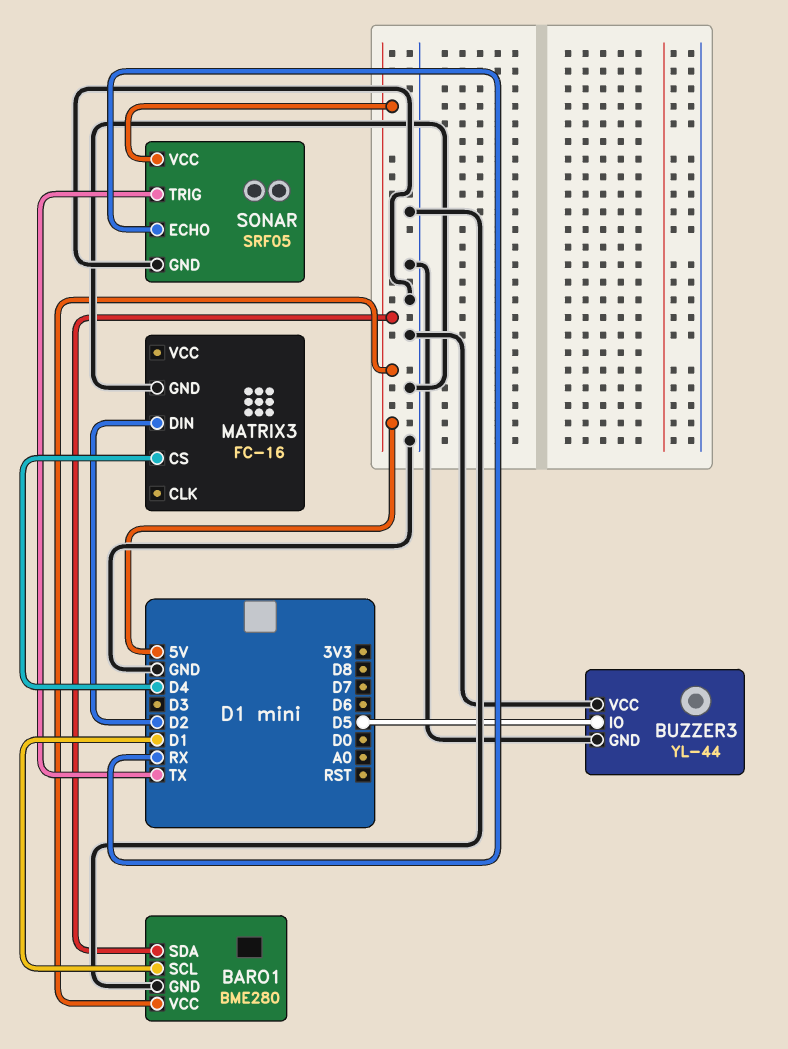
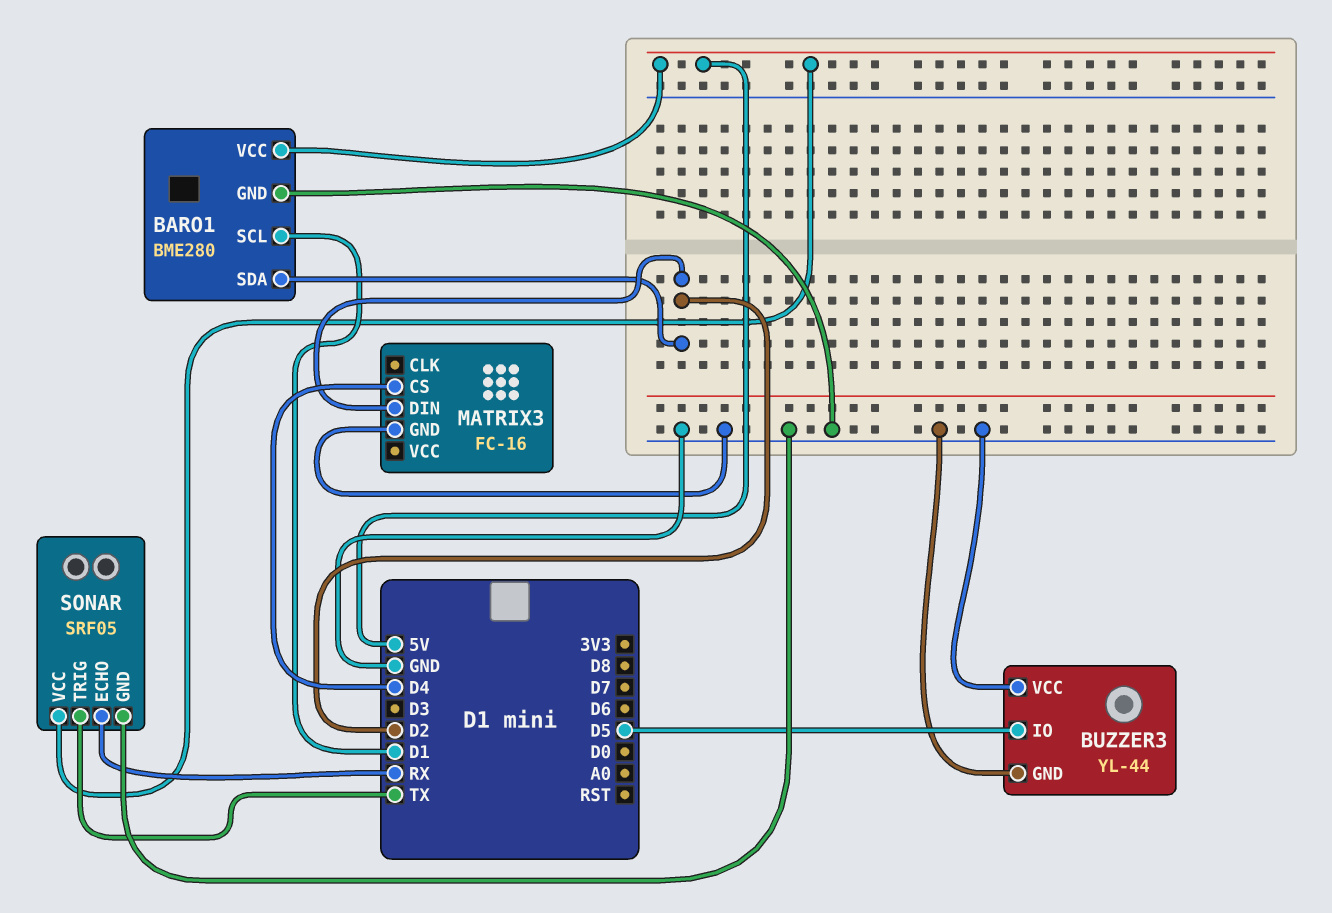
BARO1 pin SDA: 5V -> D2

